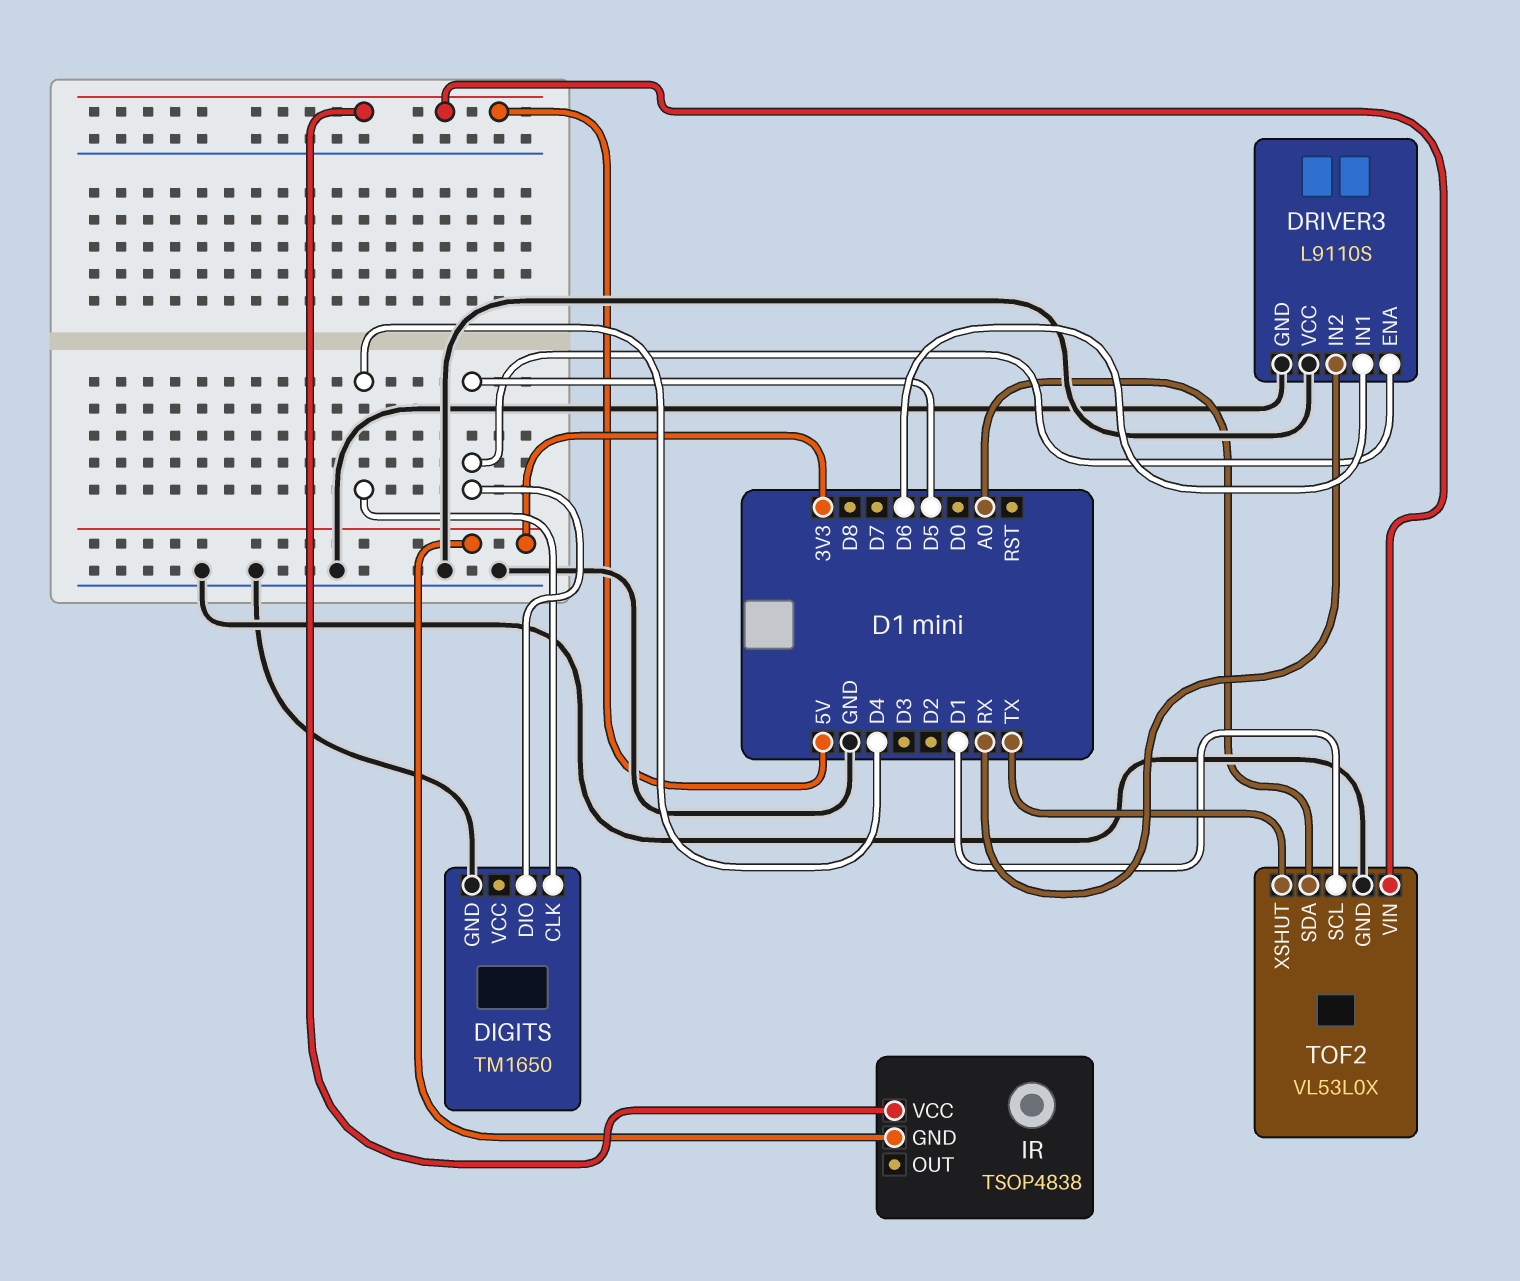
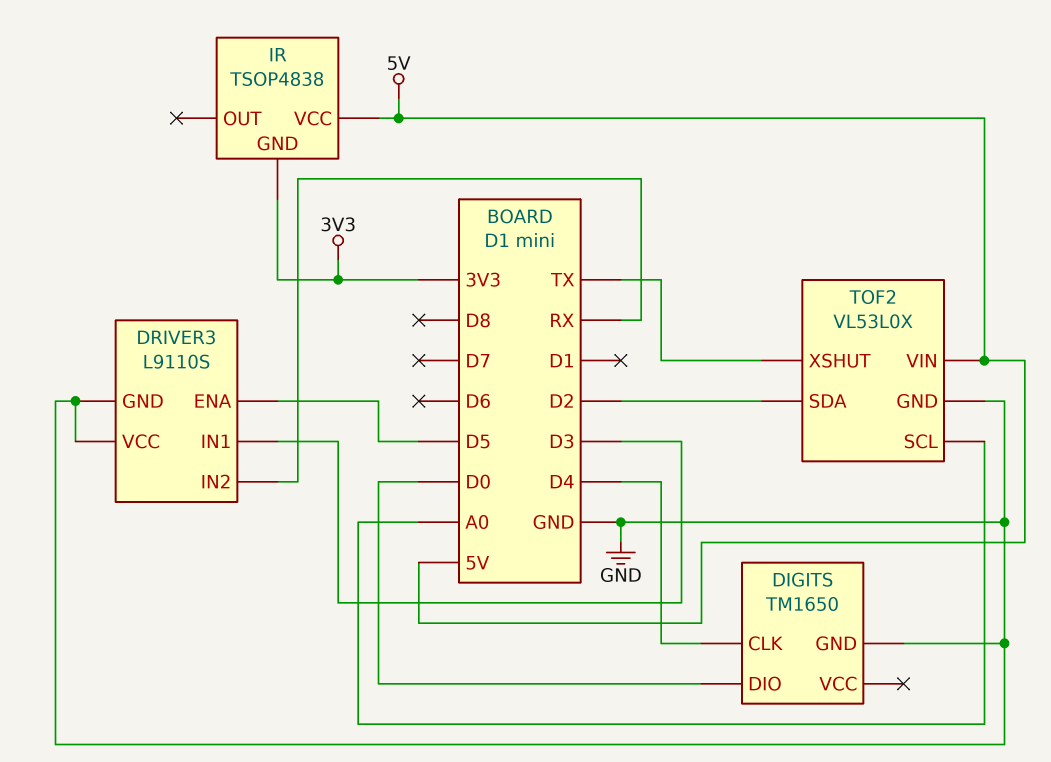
DIGITS pin DIO: D5 -> D0
DRIVER3 pin IN1: D6 -> D3
TOF2 pin SCL: D1 -> A0
TOF2 pin SDA: A0 -> D2

